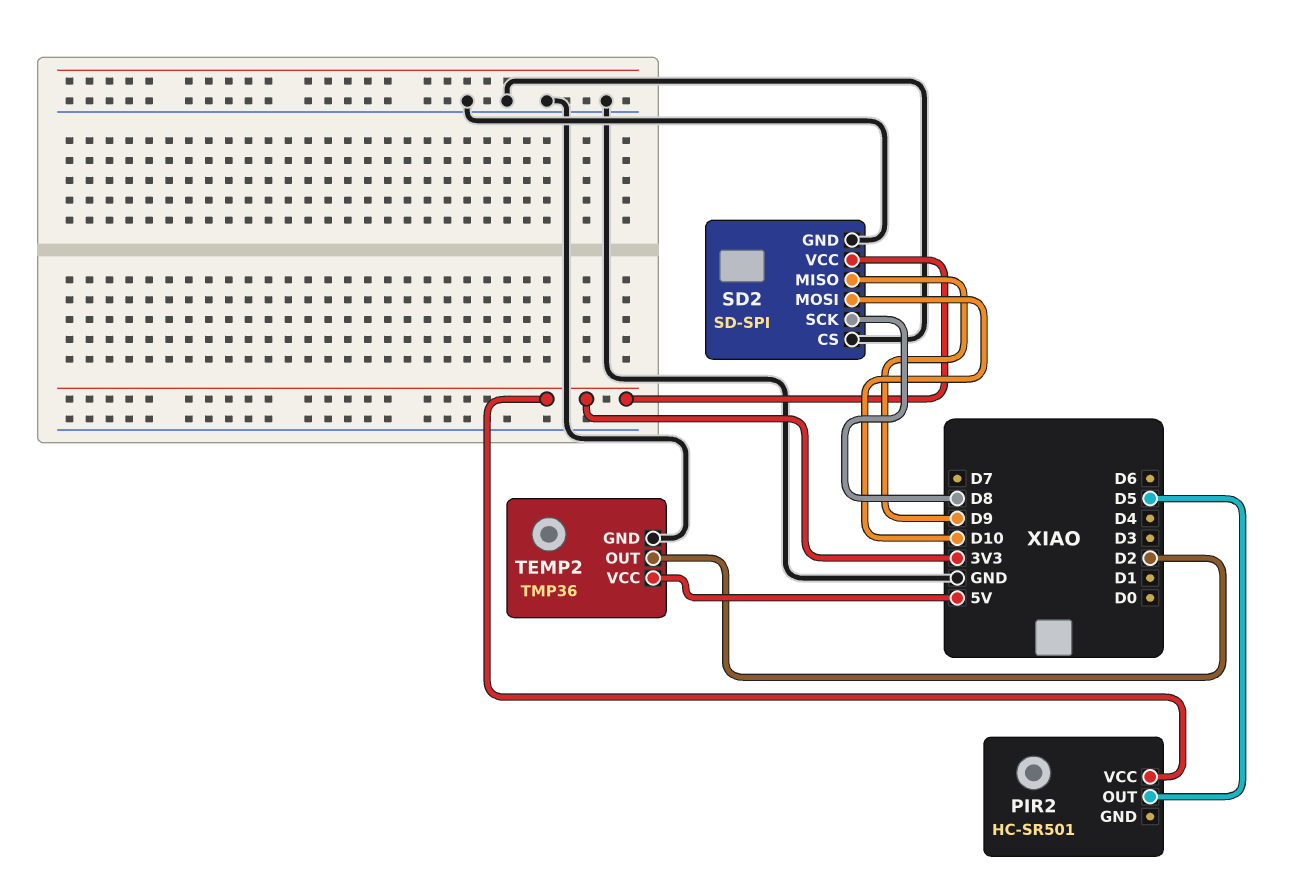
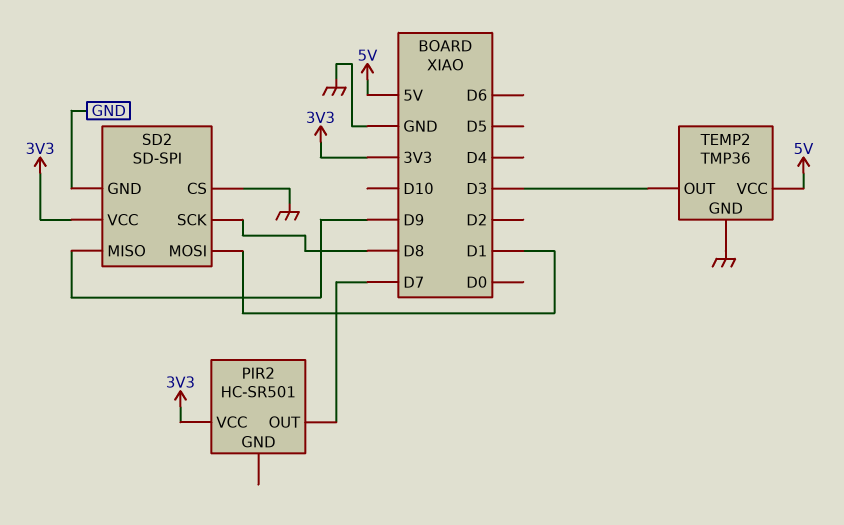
PIR2 pin OUT: D5 -> D7
SD2 pin MOSI: D10 -> D1
TEMP2 pin OUT: D2 -> D3

